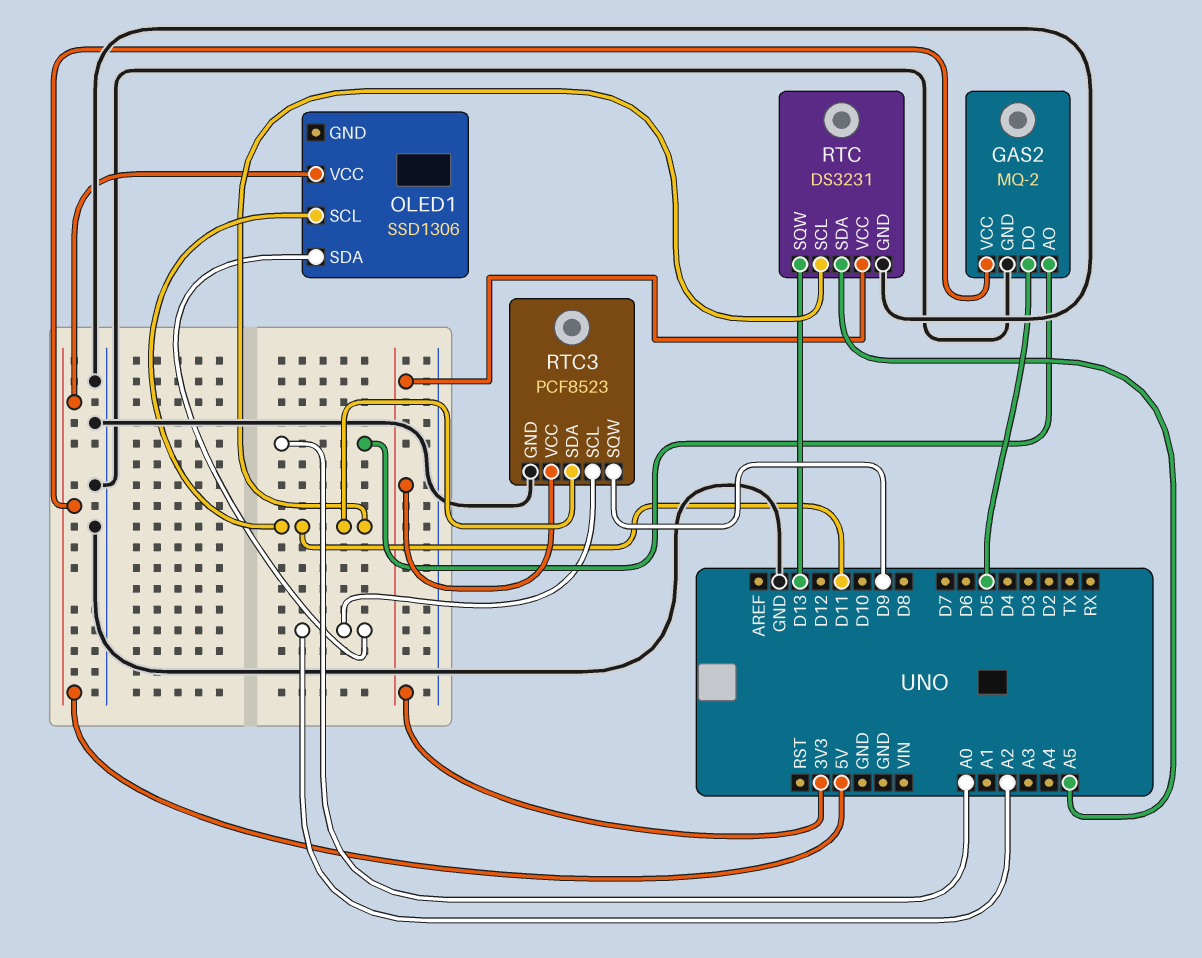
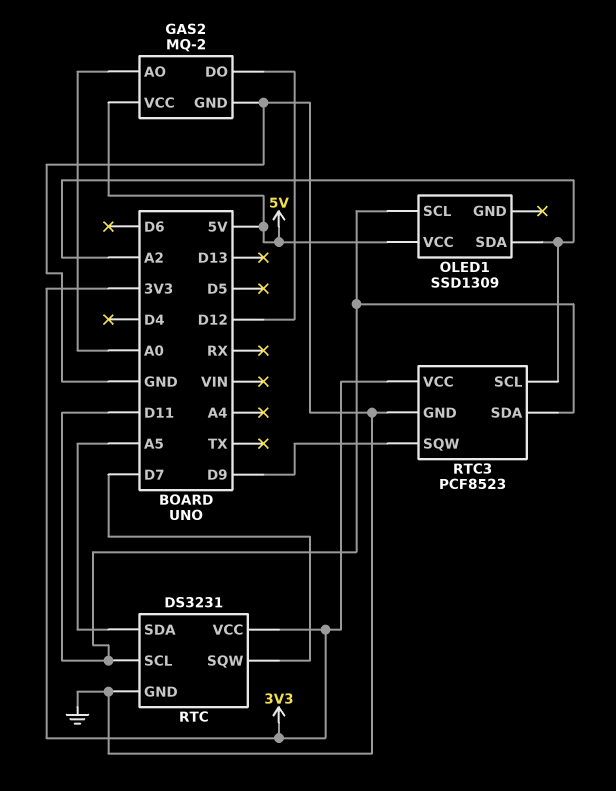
GAS2 pin DO: D5 -> D12
OLED1: SSD1306 -> SSD1309
RTC pin SQW: D13 -> D7

